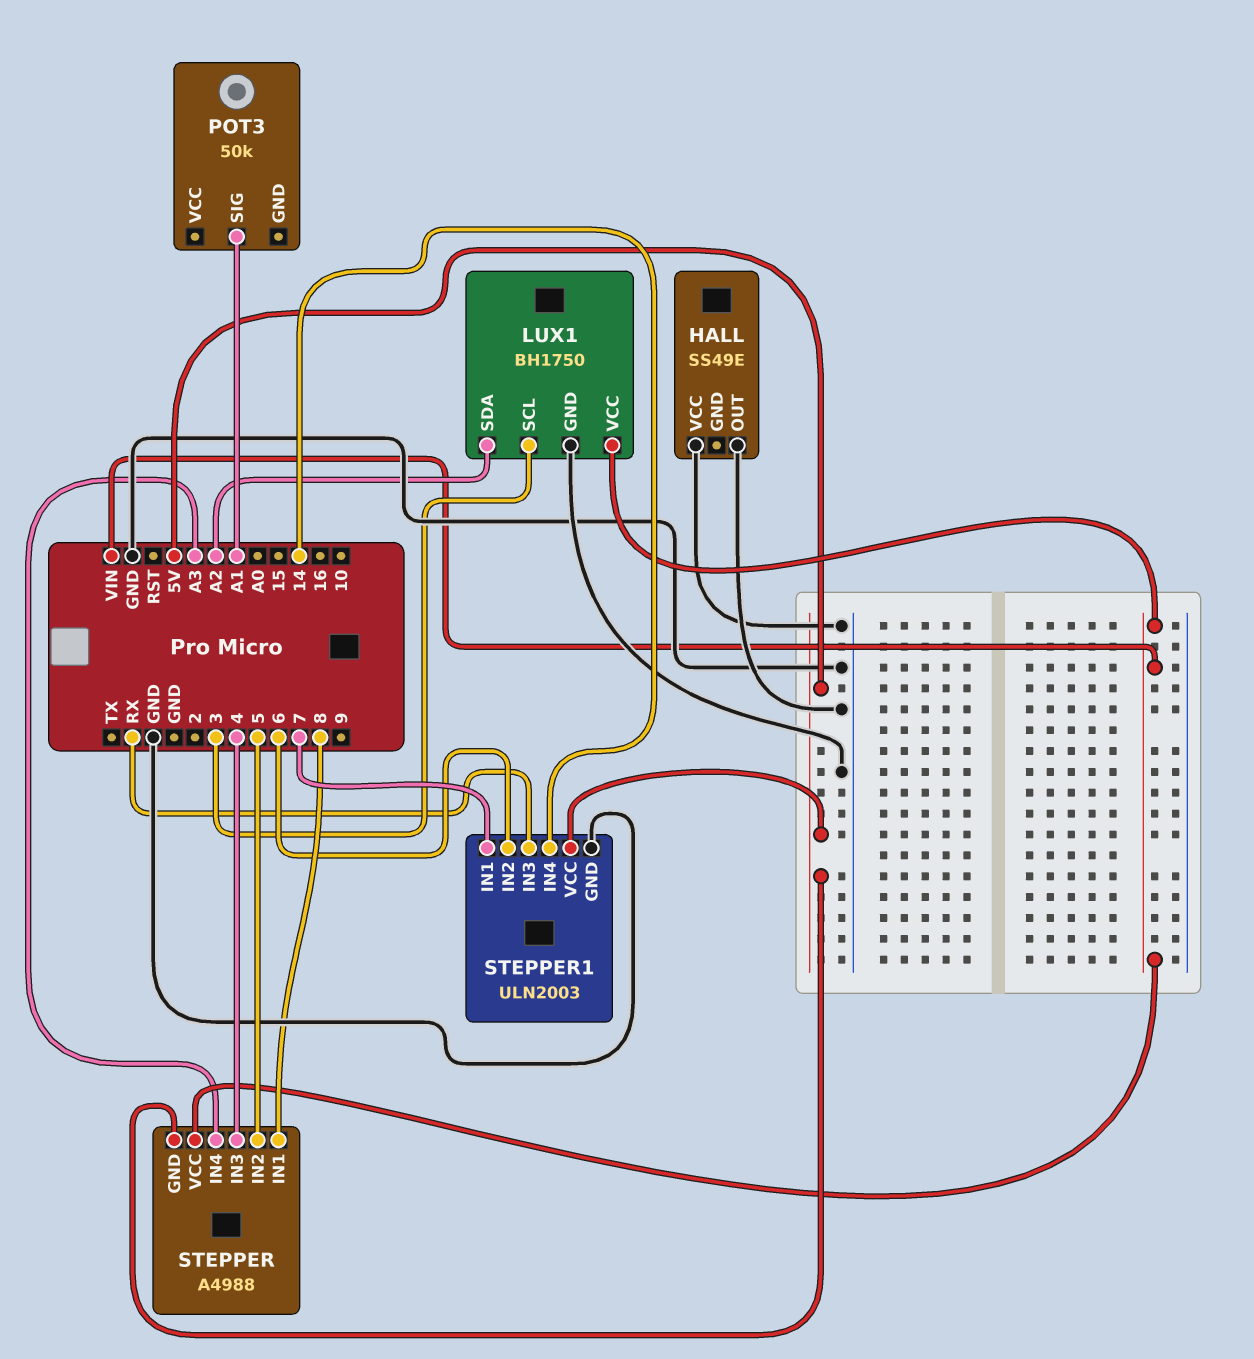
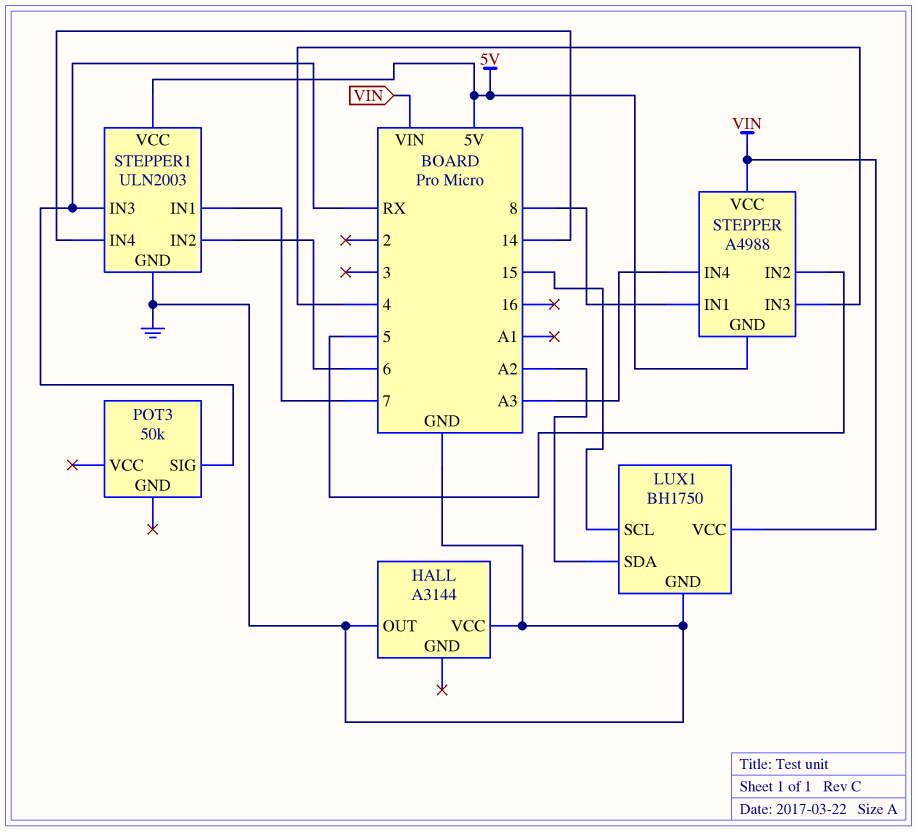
HALL: SS49E -> A3144
LUX1 pin SCL: 3 -> 15
POT3 pin SIG: A1 -> RX

